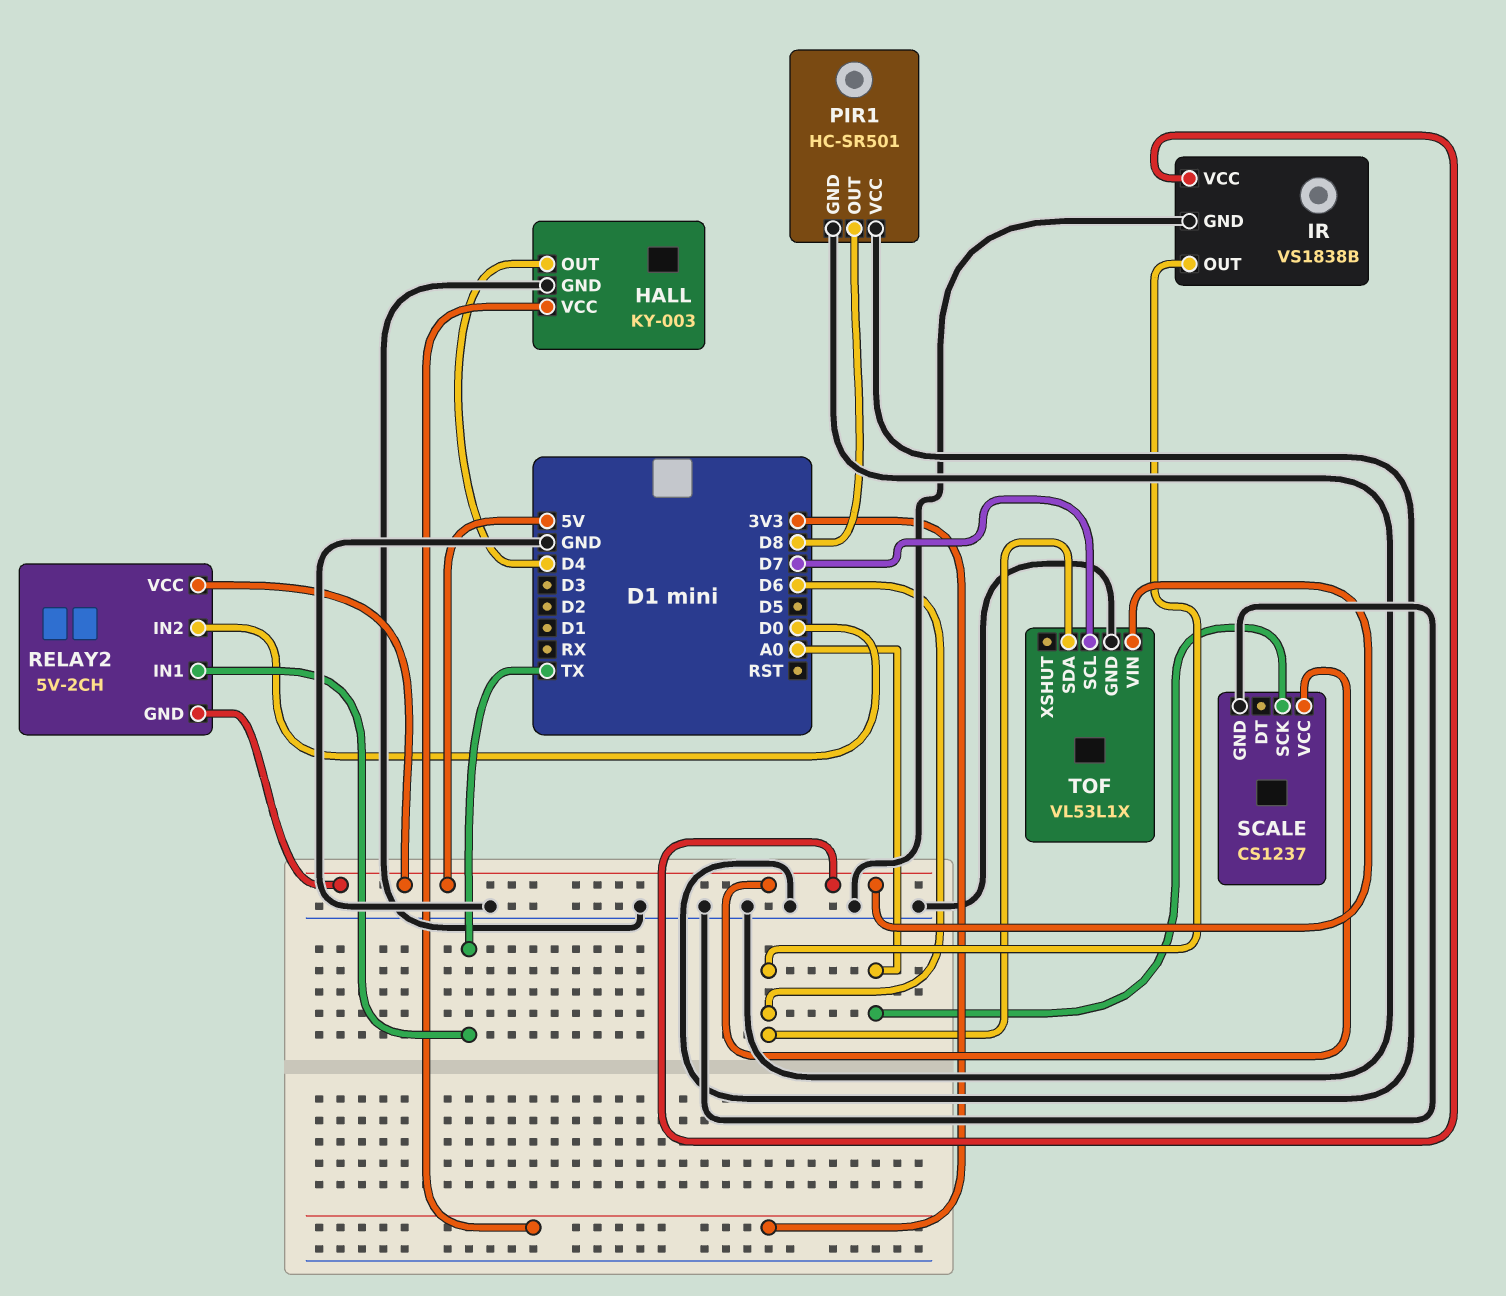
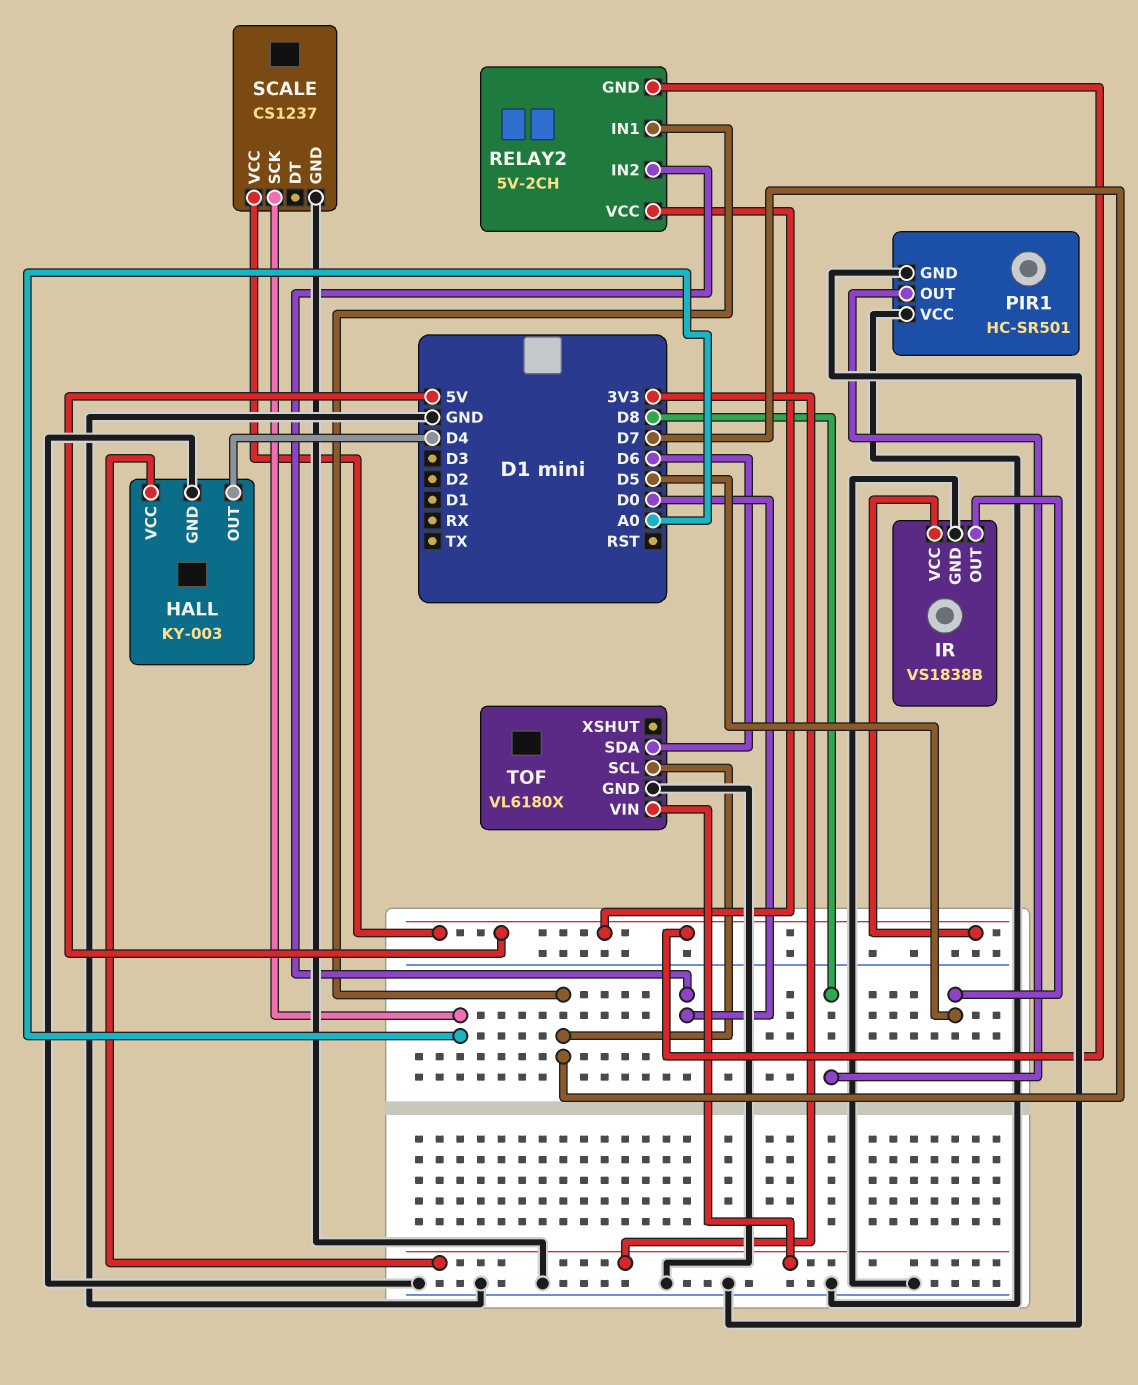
IR pin OUT: D6 -> D5
RELAY2 pin IN1: TX -> D7
TOF: VL53L1X -> VL6180X
TOF pin VIN: 5V -> 3V3

